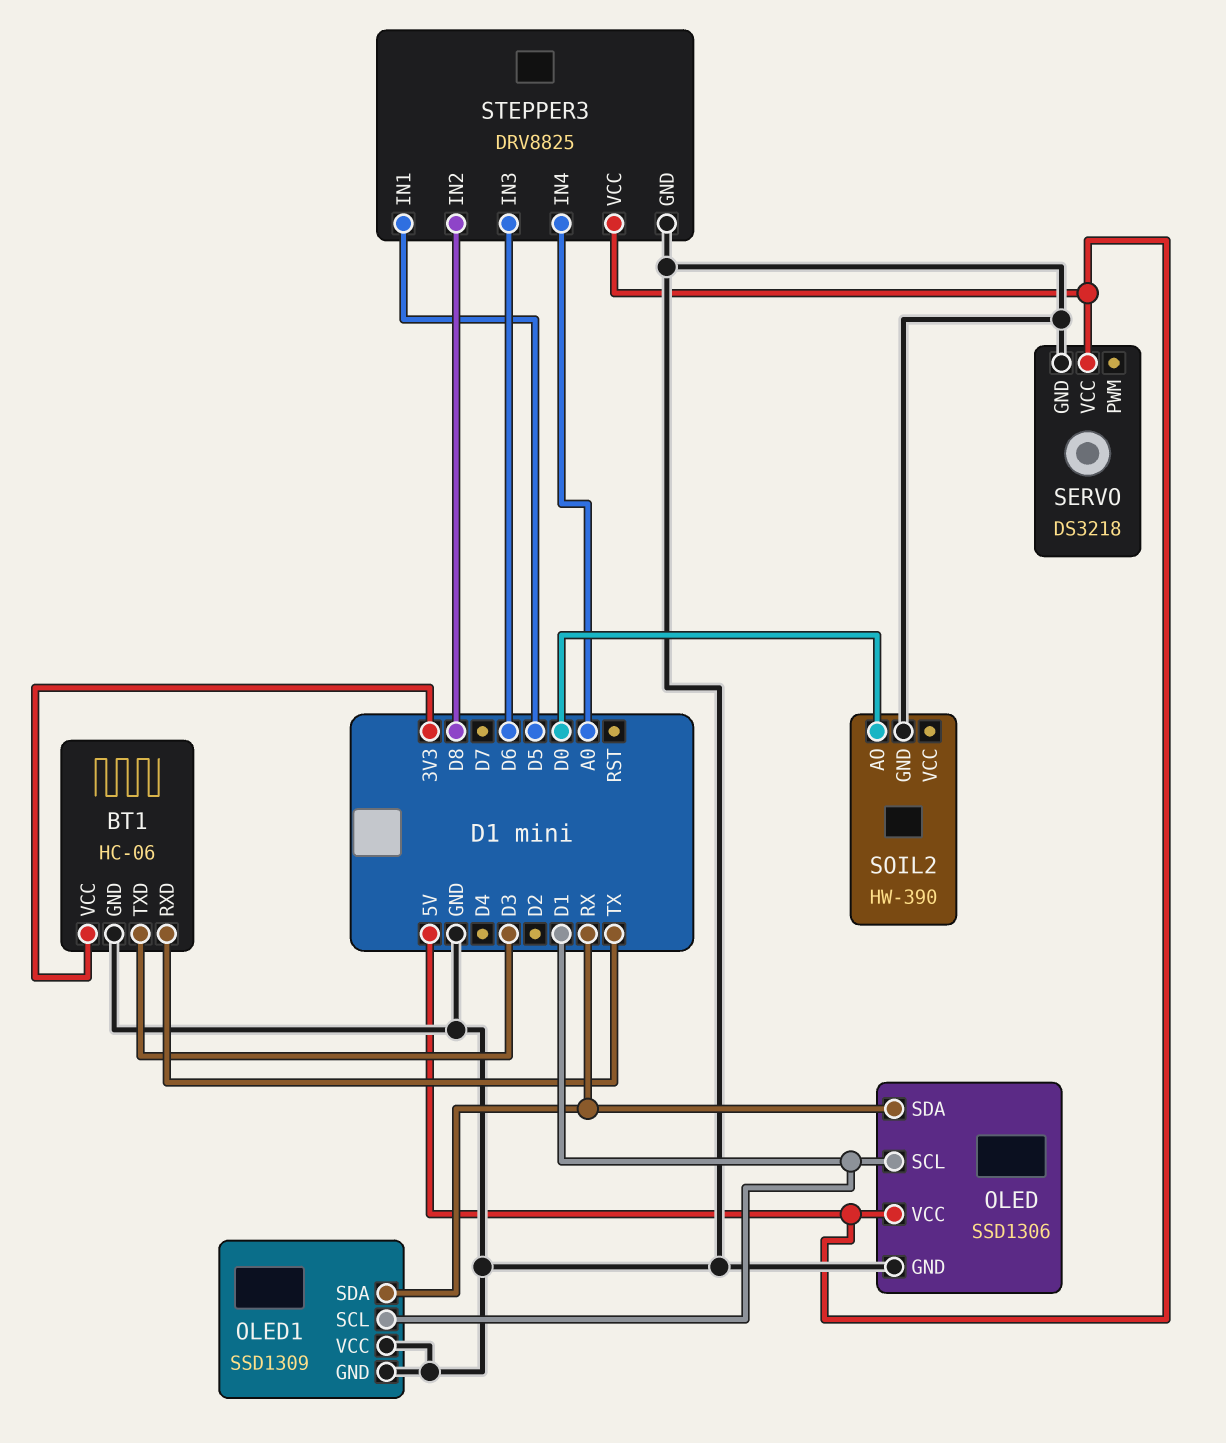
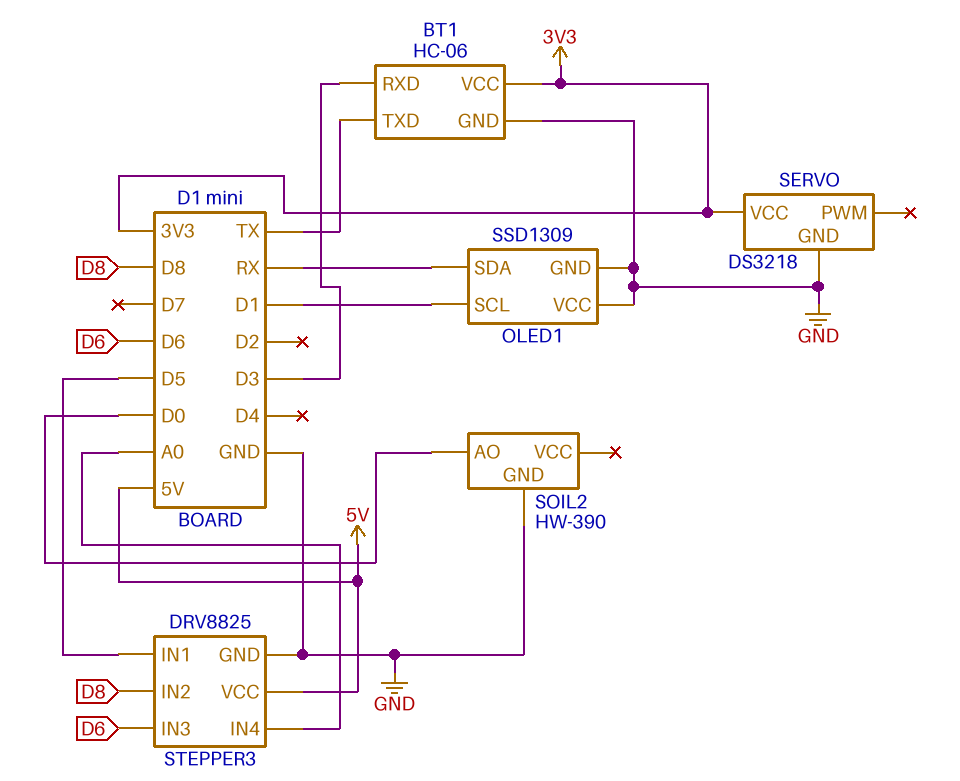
BT1 pin RXD: TX -> D3
BT1 pin TXD: D3 -> TX
OLED: SSD1306 -> none
OLED pin GND: GND -> none
OLED pin SCL: D1 -> none
OLED pin SDA: RX -> none
OLED pin VCC: 5V -> none
SERVO pin VCC: 5V -> 3V3

